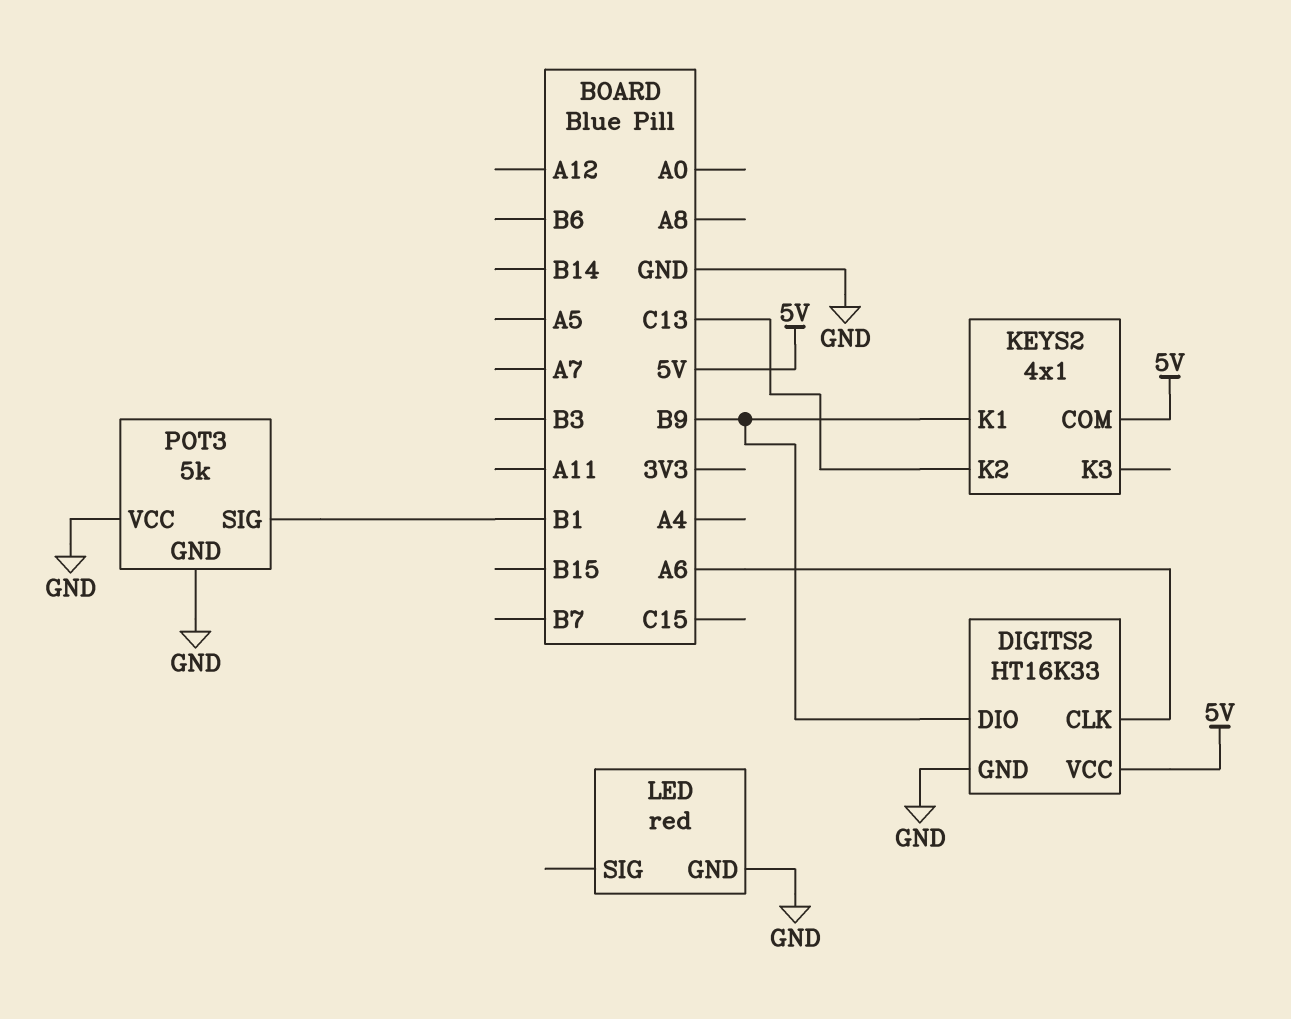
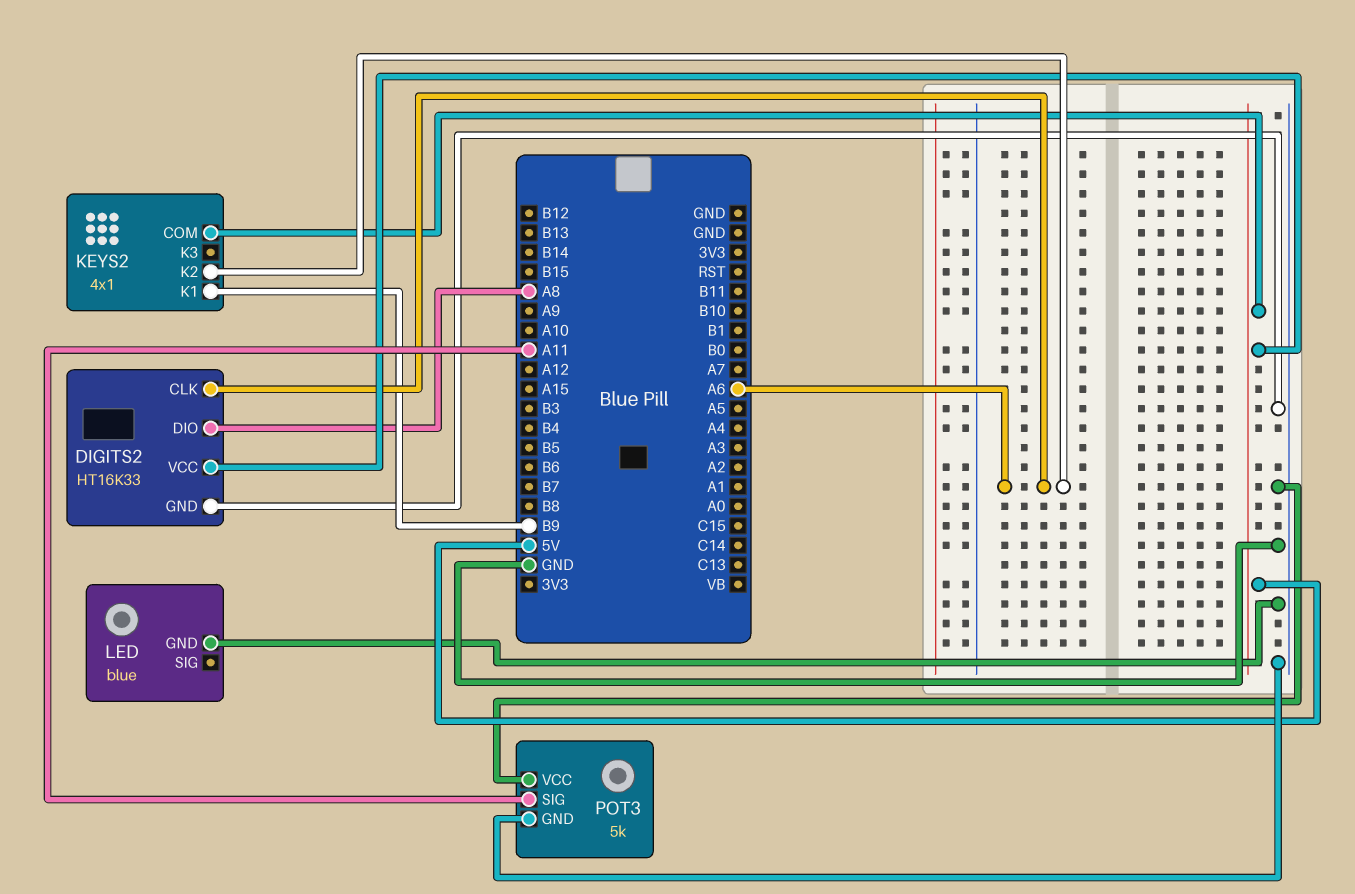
DIGITS2 pin DIO: B9 -> A8
KEYS2 pin K2: C13 -> A6
LED: red -> blue
POT3 pin SIG: B1 -> A11

